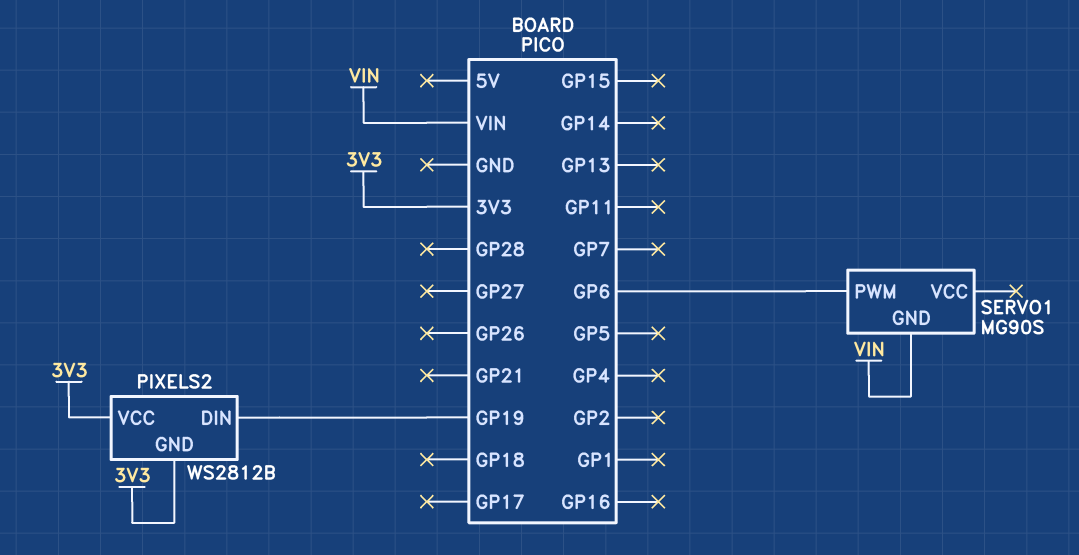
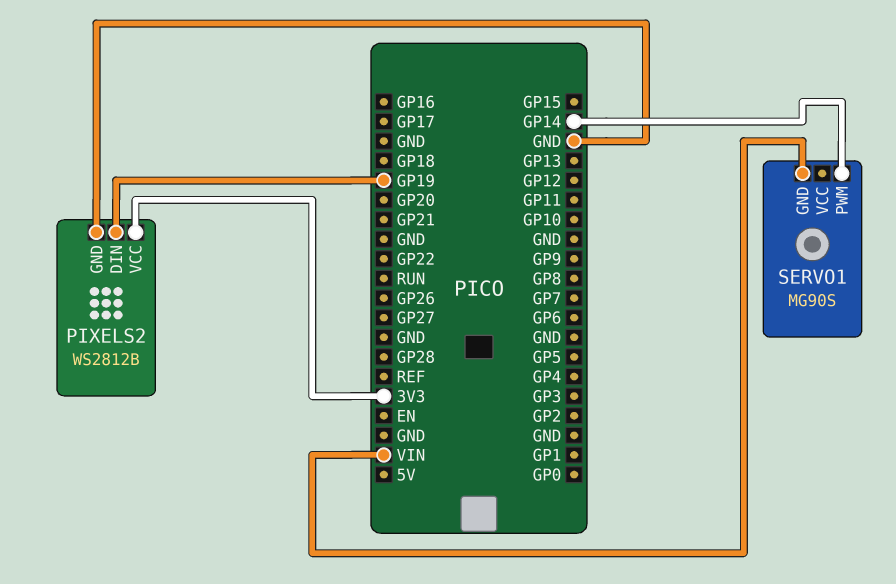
PIXELS2 pin GND: 3V3 -> GND
SERVO1 pin PWM: GP6 -> GP14

